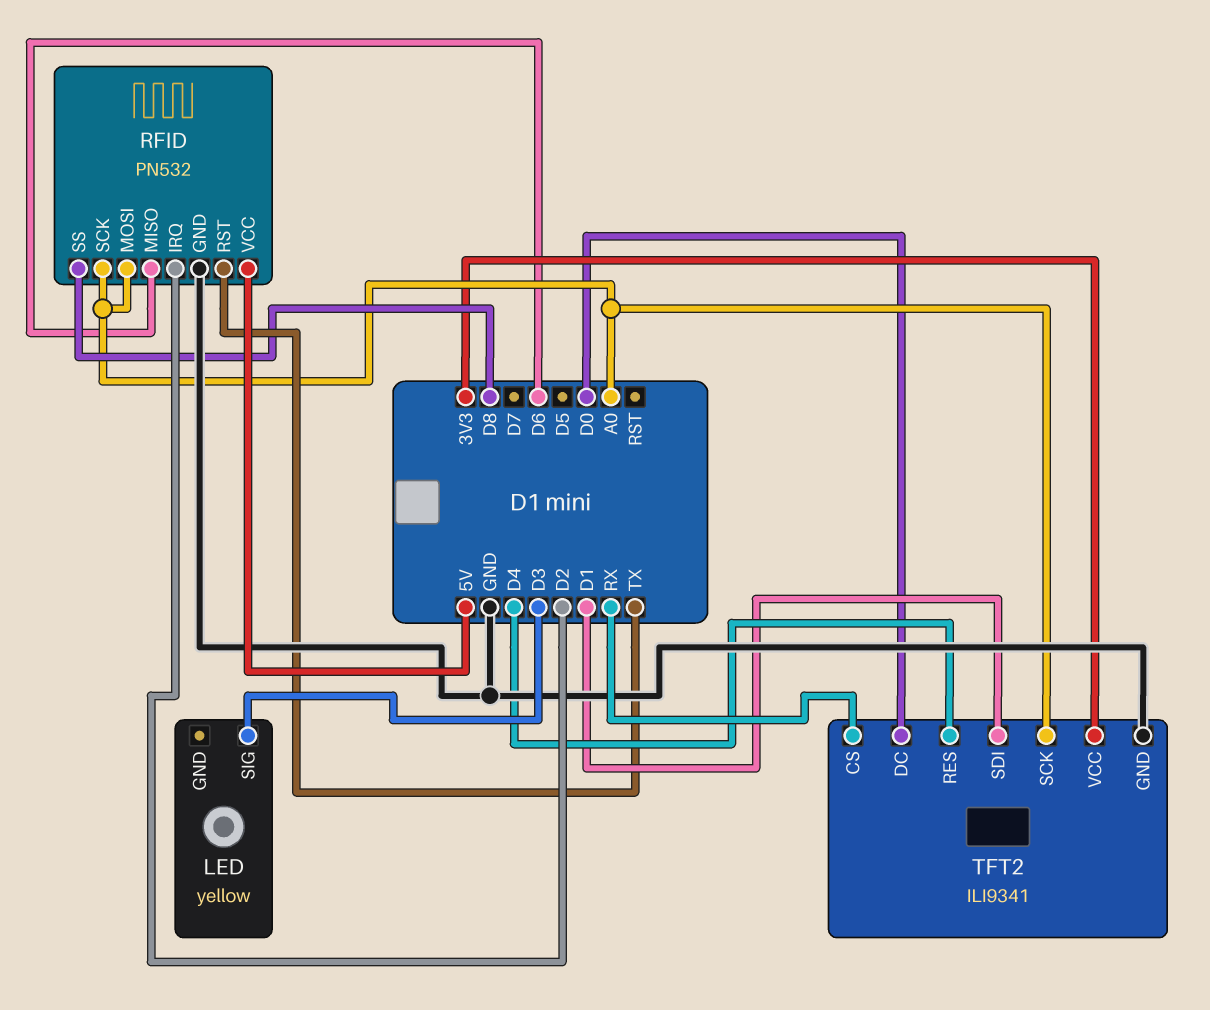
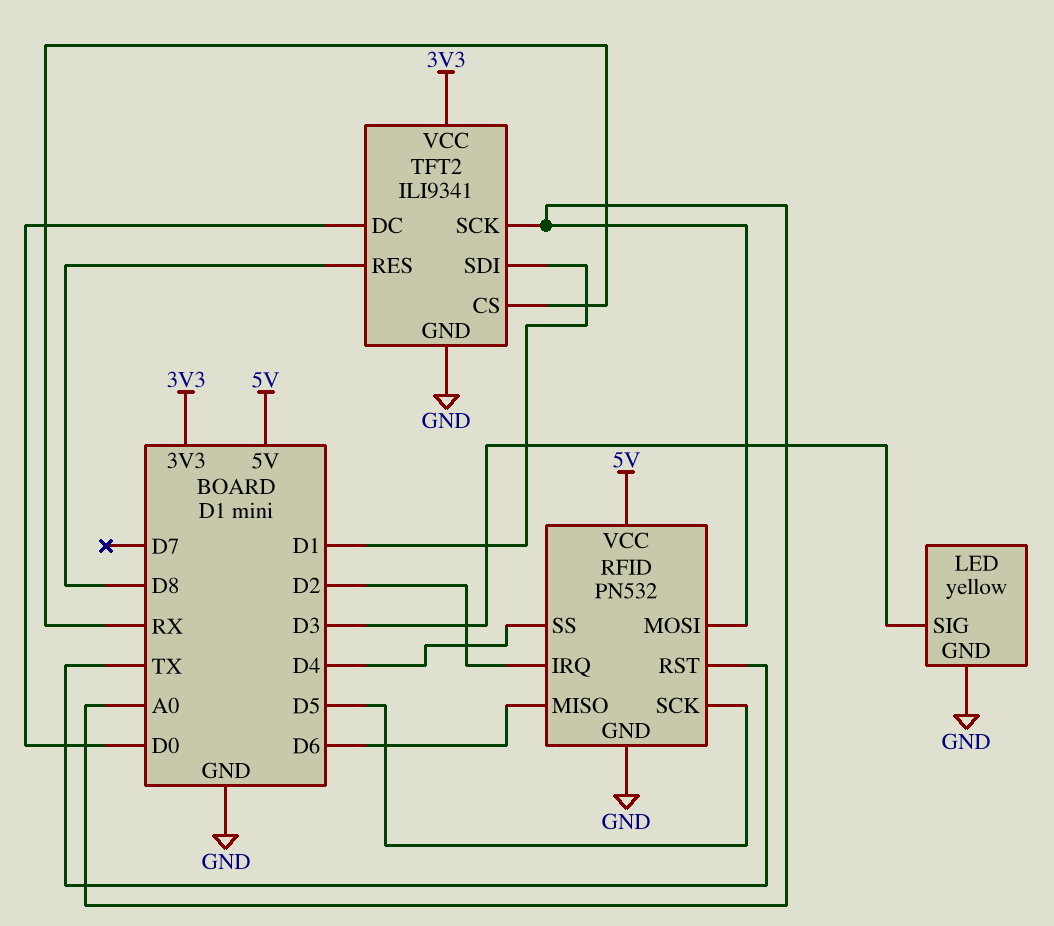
LED pin GND: none -> GND
RFID pin SCK: A0 -> D5
RFID pin SS: D8 -> D4
TFT2 pin RES: D4 -> D8

